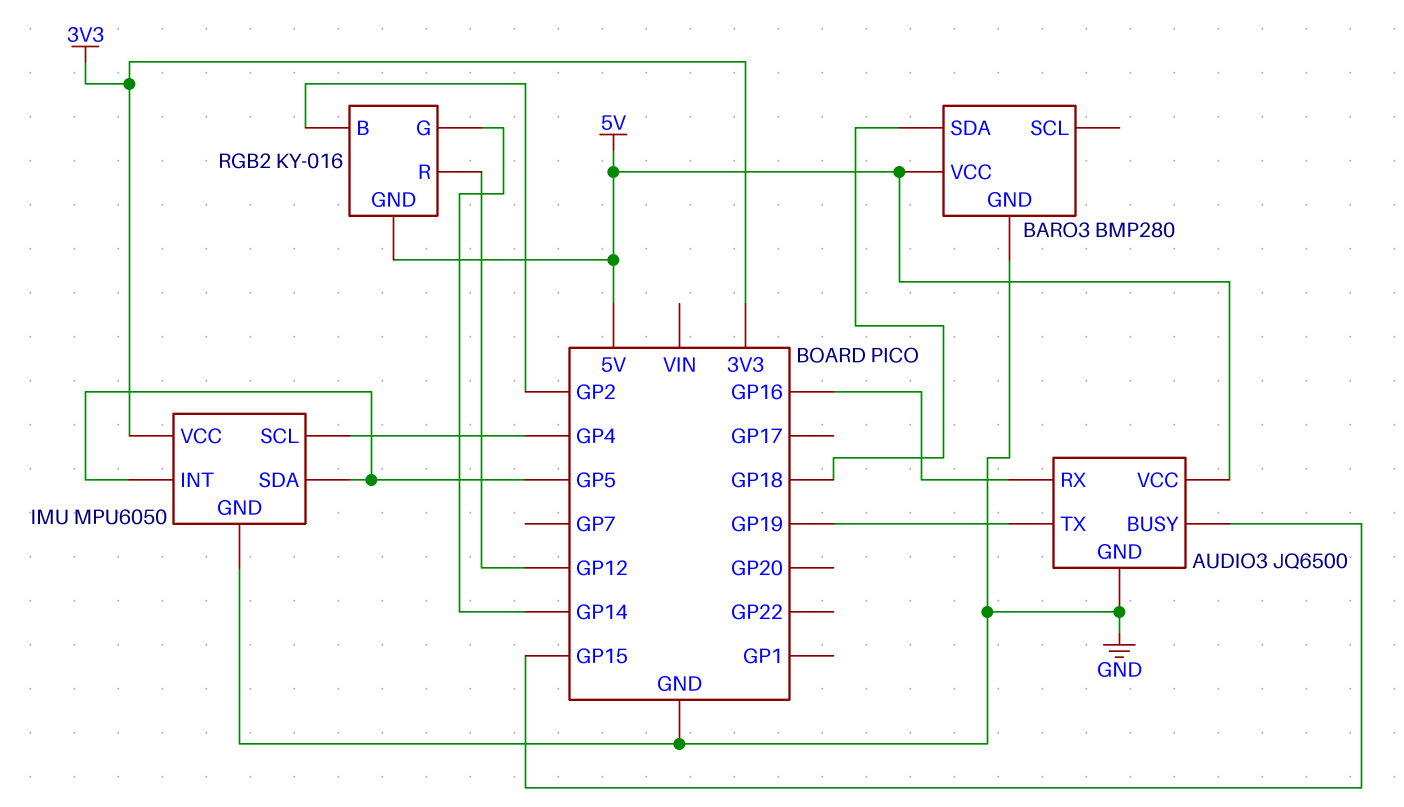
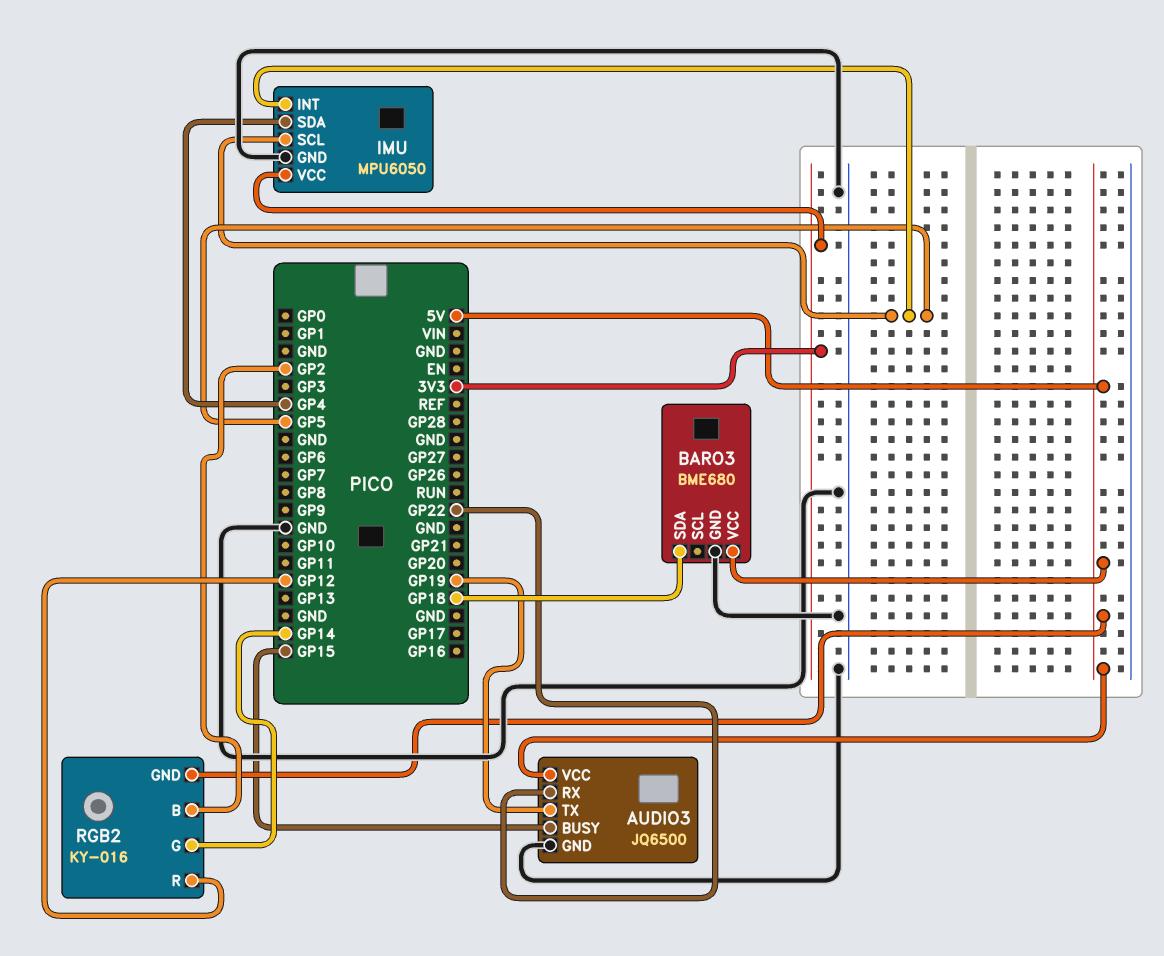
AUDIO3 pin RX: GP16 -> GP22
BARO3: BMP280 -> BME680
IMU pin SCL: GP4 -> GP5
IMU pin SDA: GP5 -> GP4

